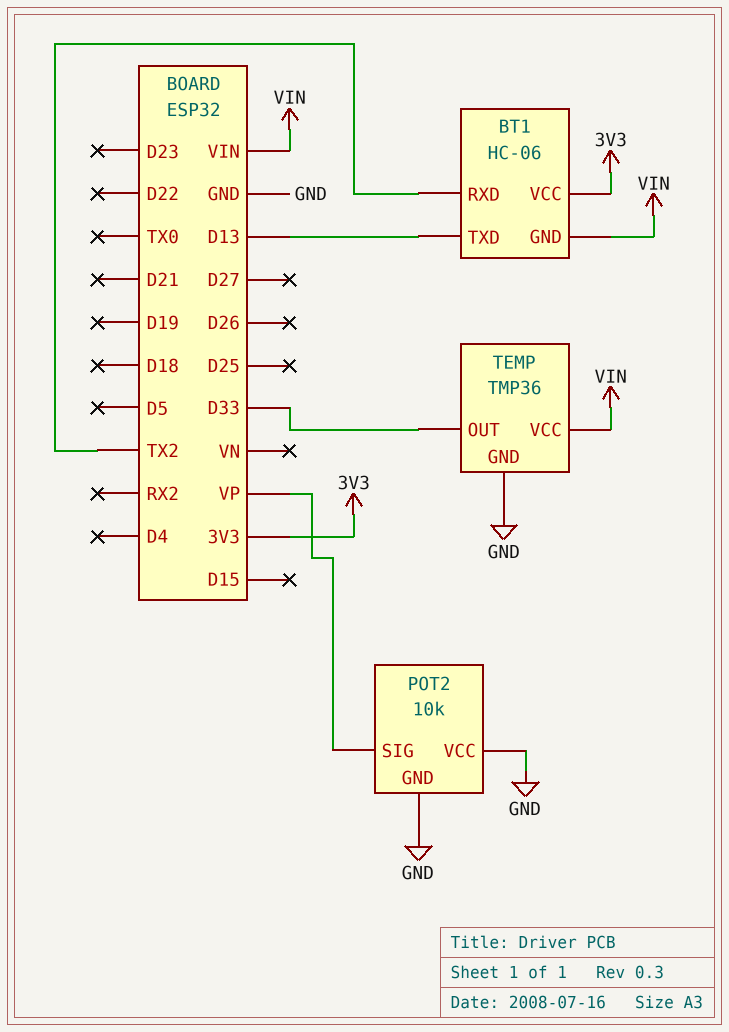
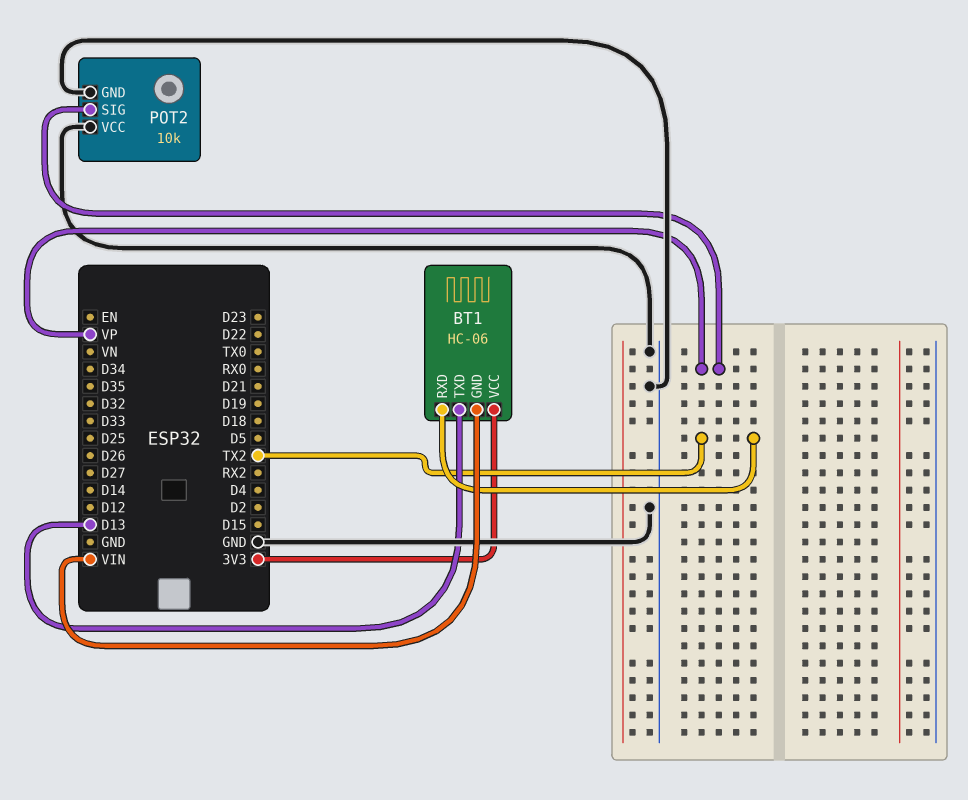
TEMP: TMP36 -> none
TEMP pin GND: GND -> none
TEMP pin OUT: D33 -> none
TEMP pin VCC: VIN -> none

